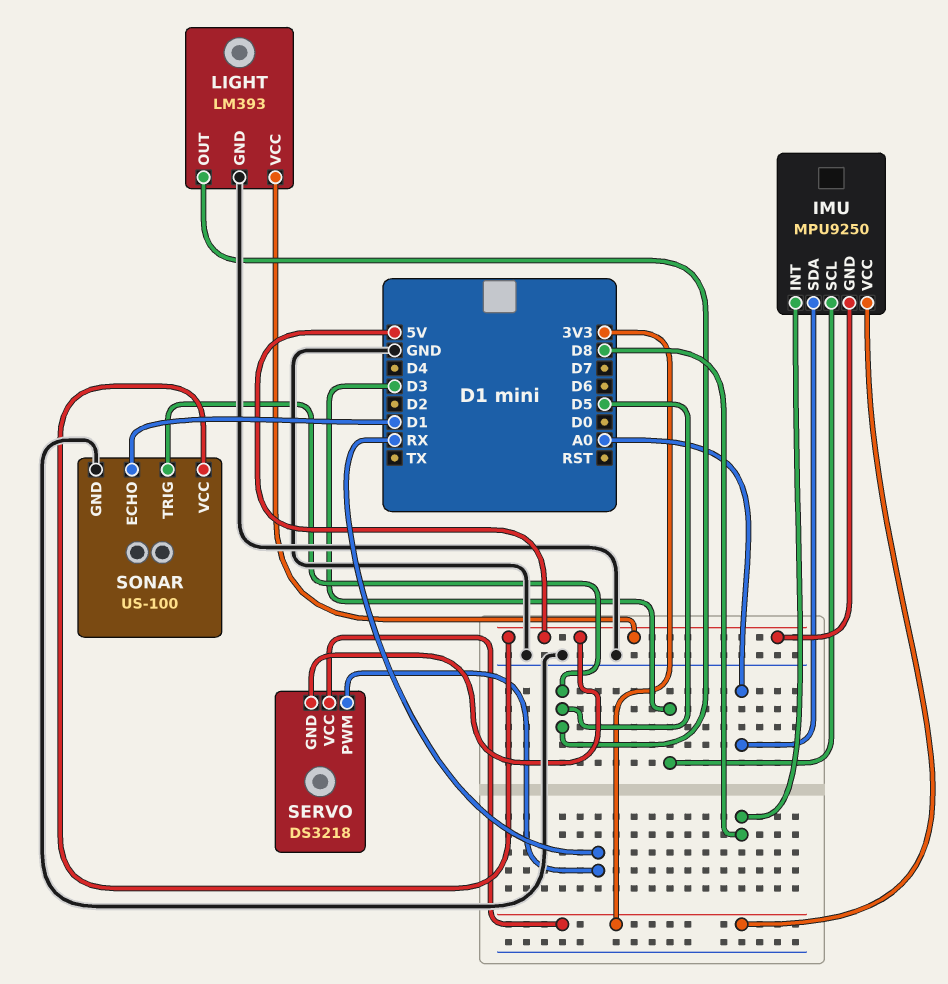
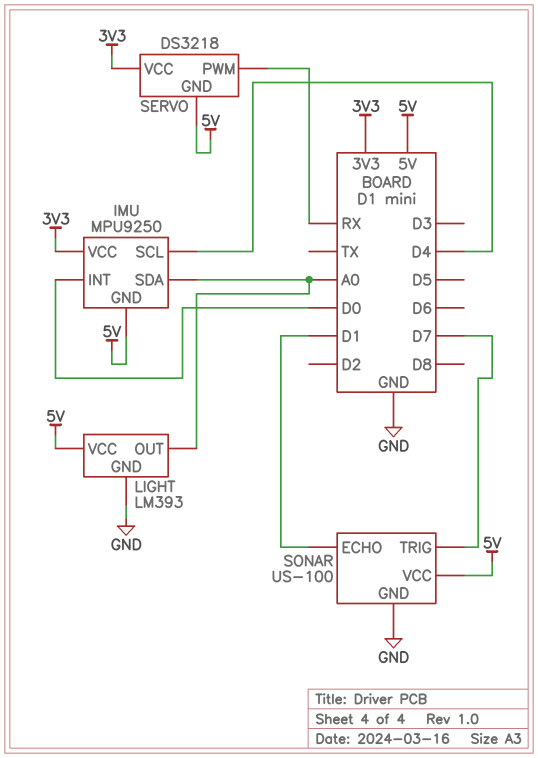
IMU pin INT: D8 -> D0
IMU pin SCL: D3 -> D4
LIGHT pin OUT: D5 -> A0
SONAR pin TRIG: D5 -> D7

